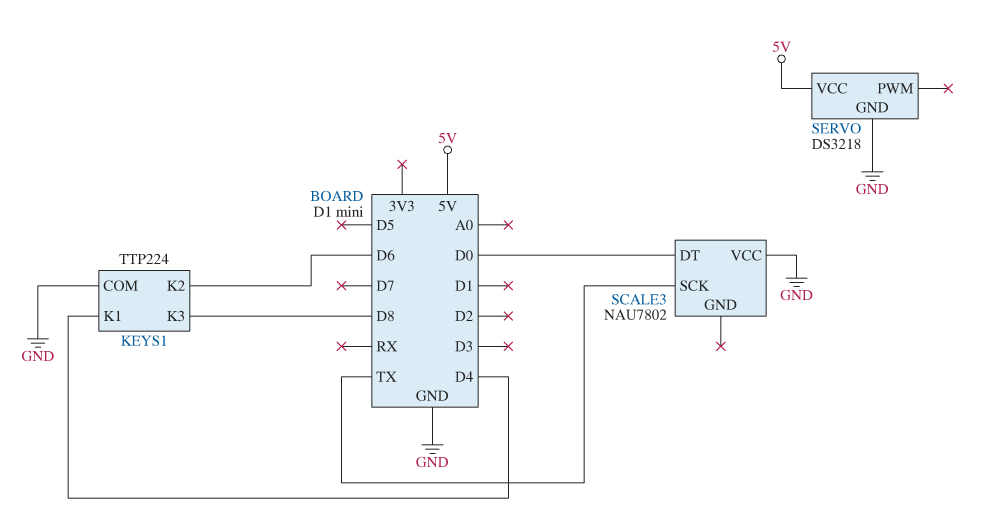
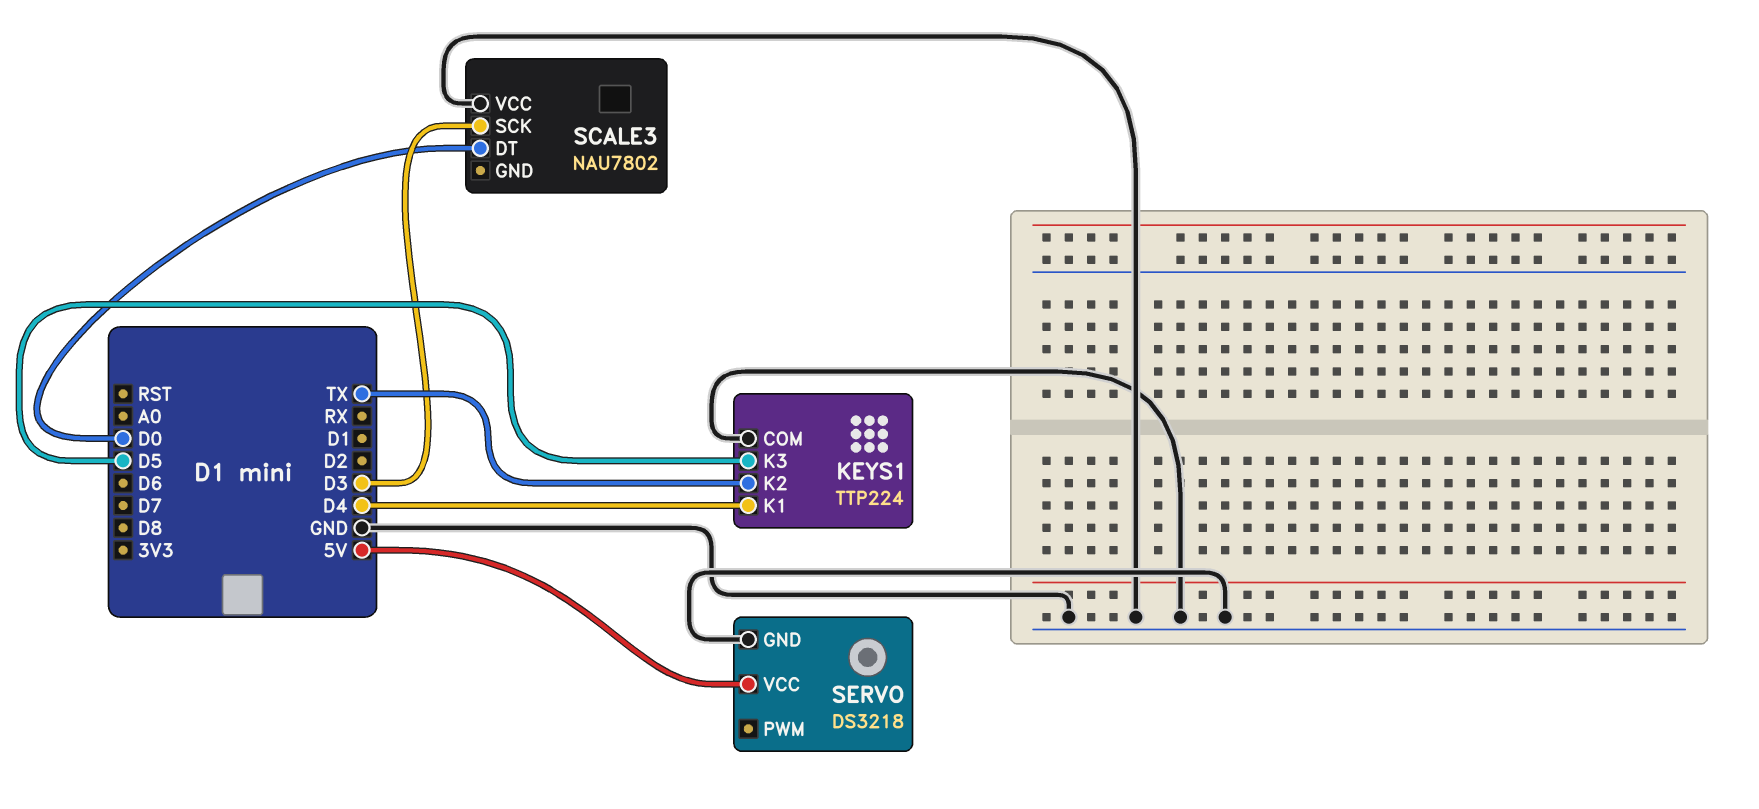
KEYS1 pin K2: D6 -> TX
KEYS1 pin K3: D8 -> D5
SCALE3 pin SCK: TX -> D3

